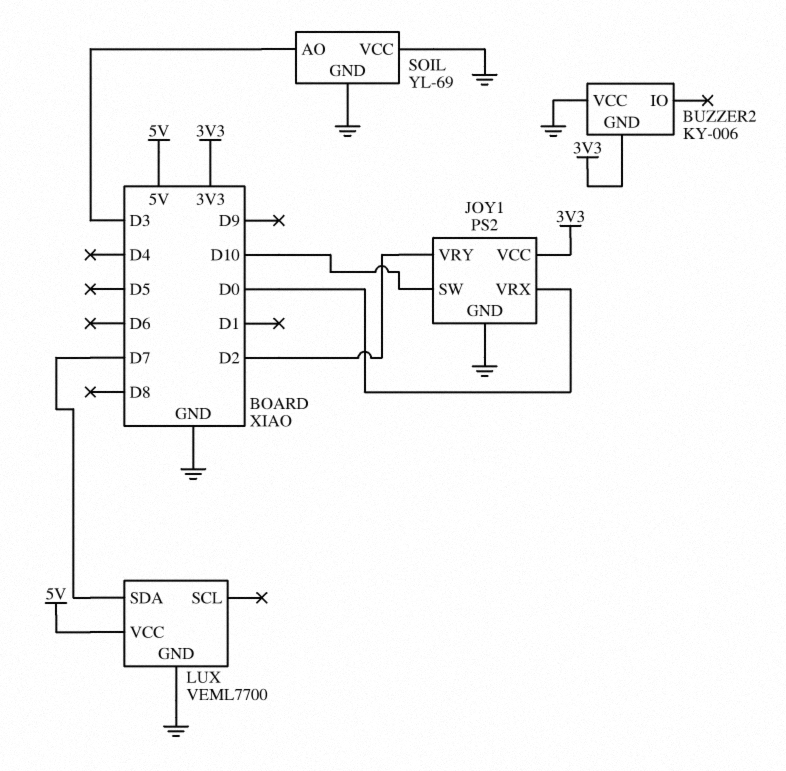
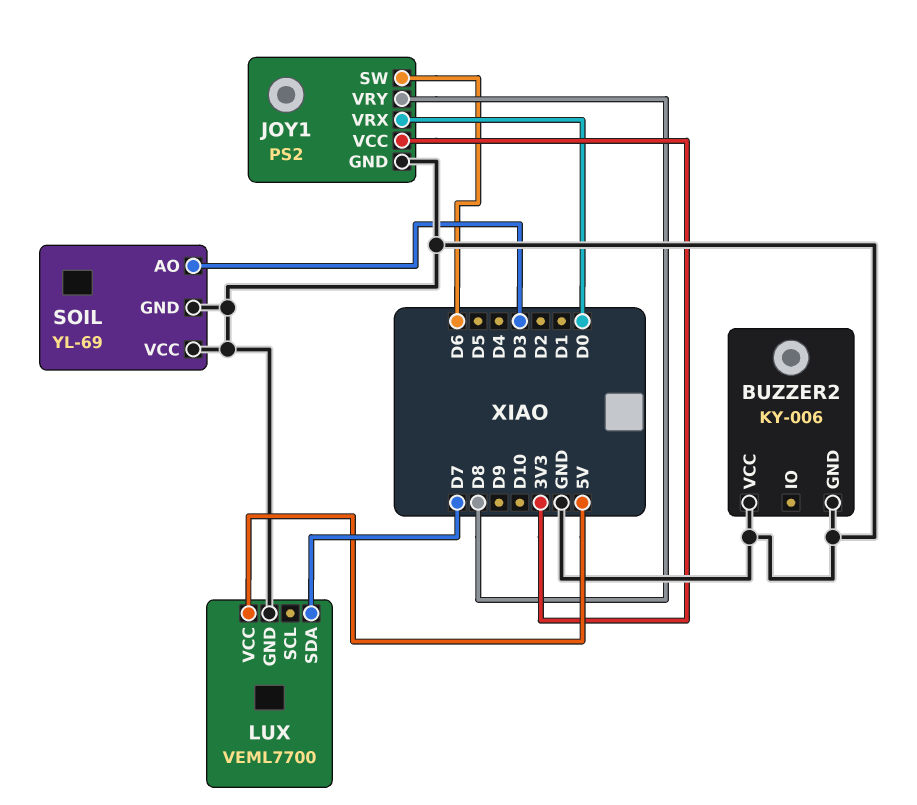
BUZZER2 pin GND: 3V3 -> GND
JOY1 pin SW: D10 -> D6
JOY1 pin VRY: D2 -> D8

